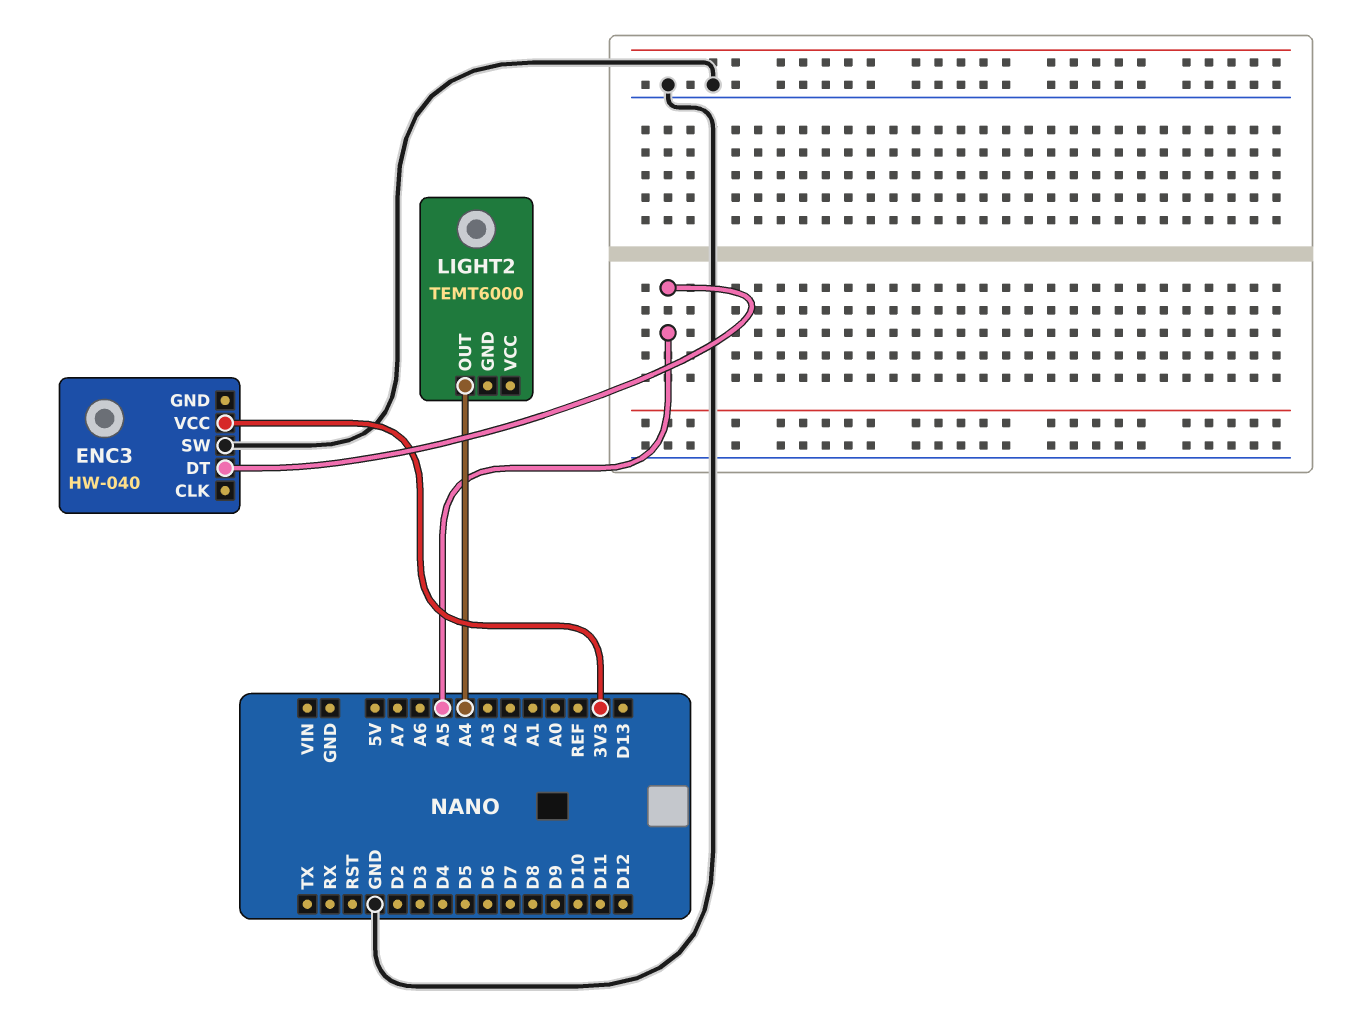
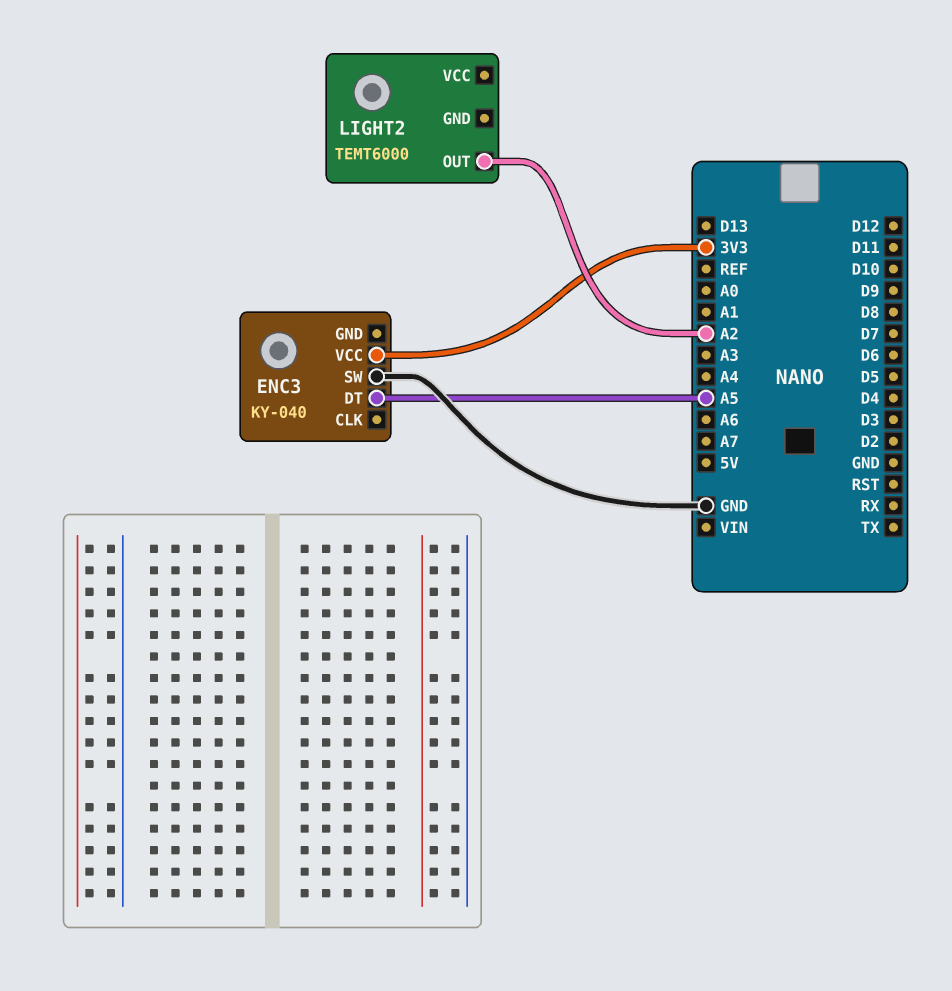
ENC3: HW-040 -> KY-040
LIGHT2 pin OUT: A4 -> A2

